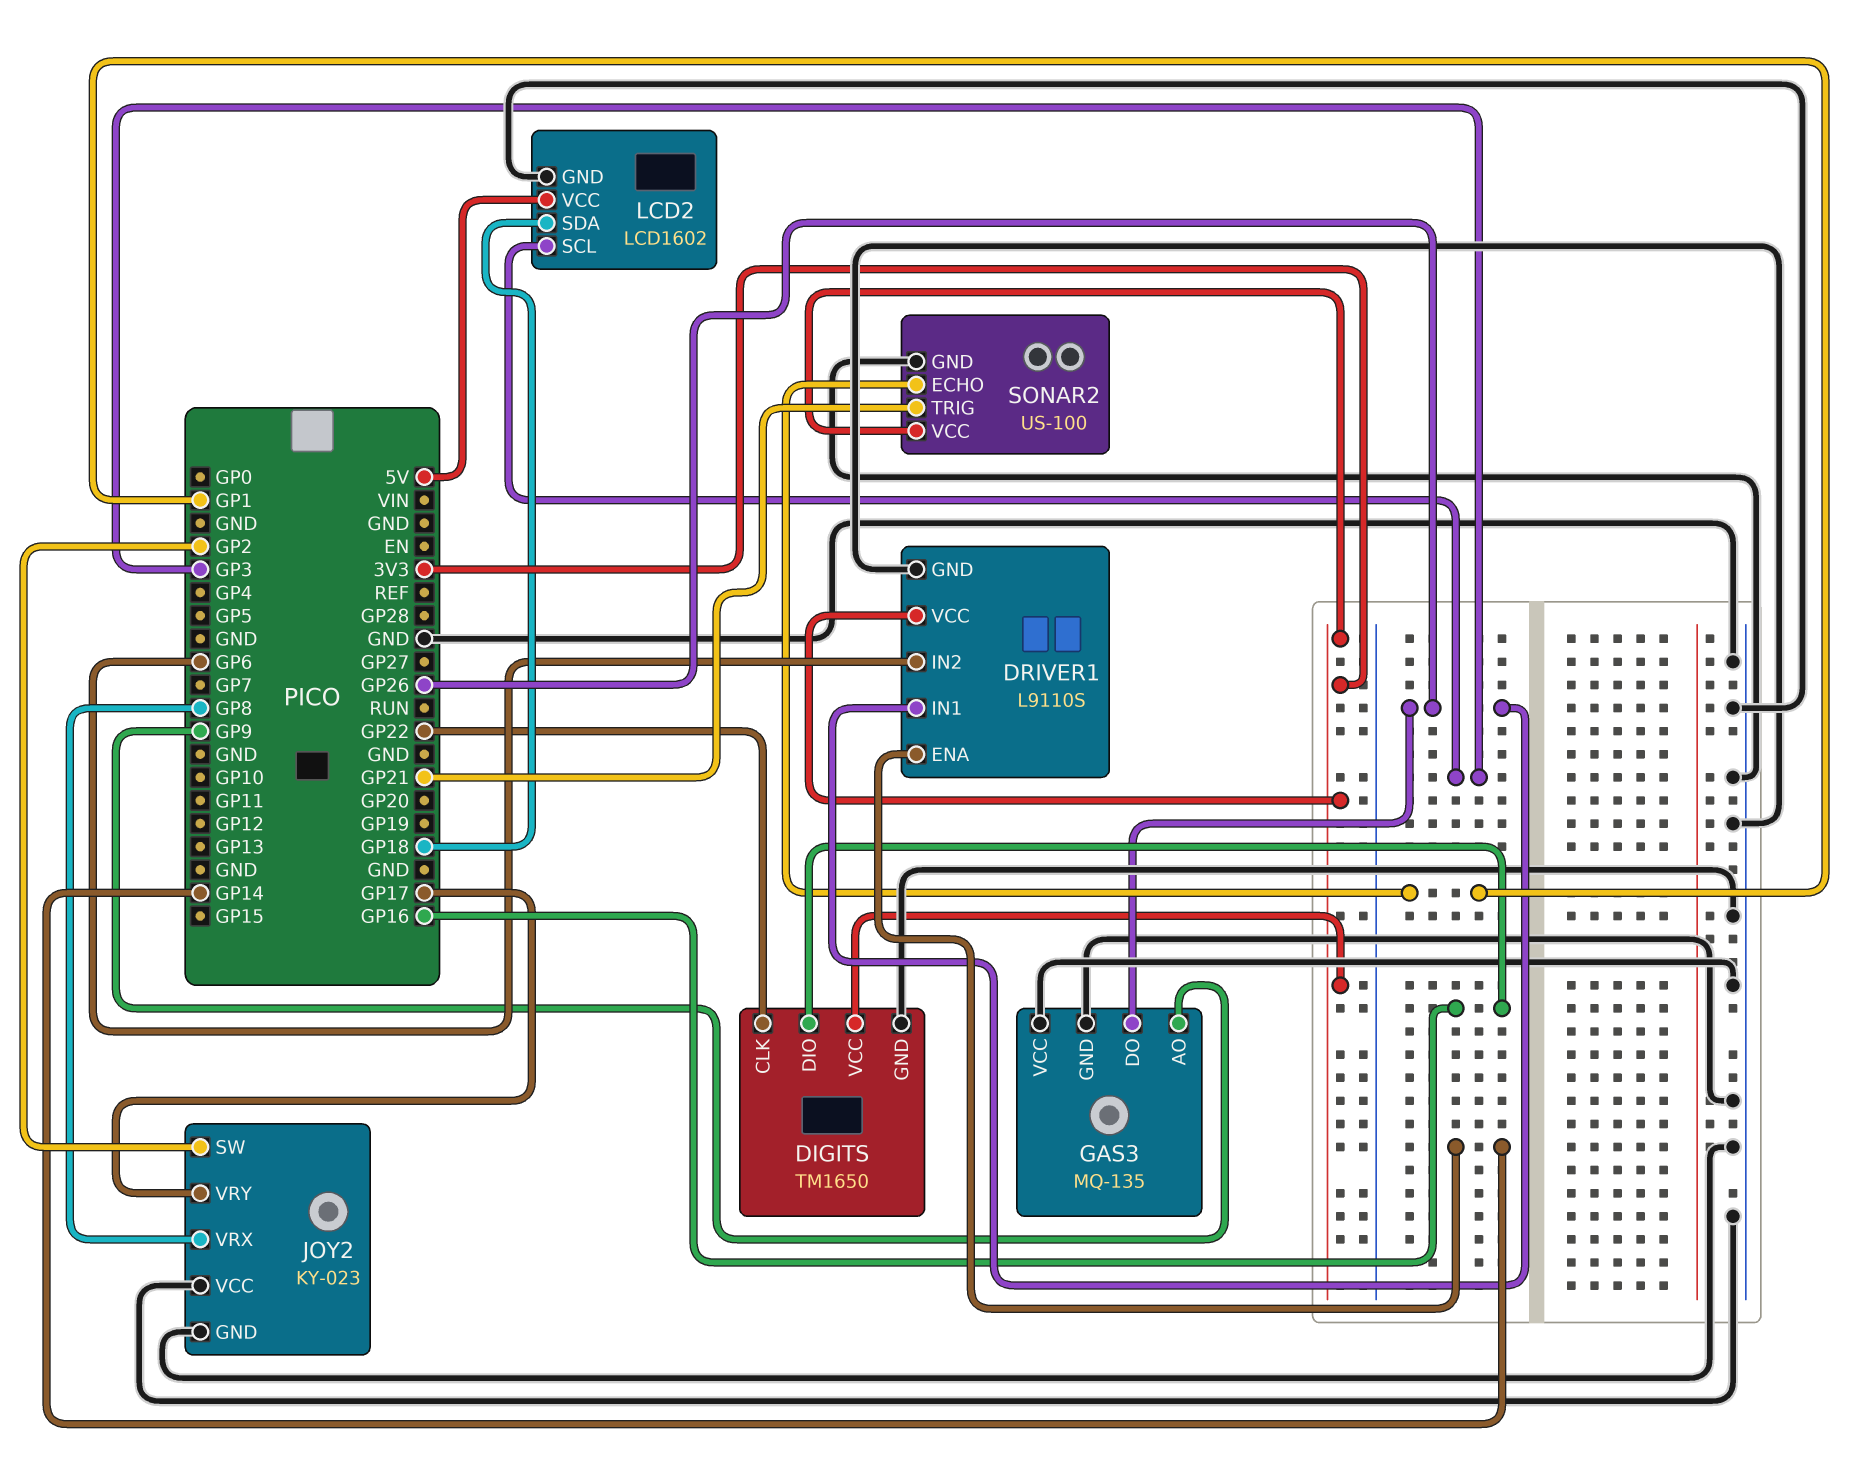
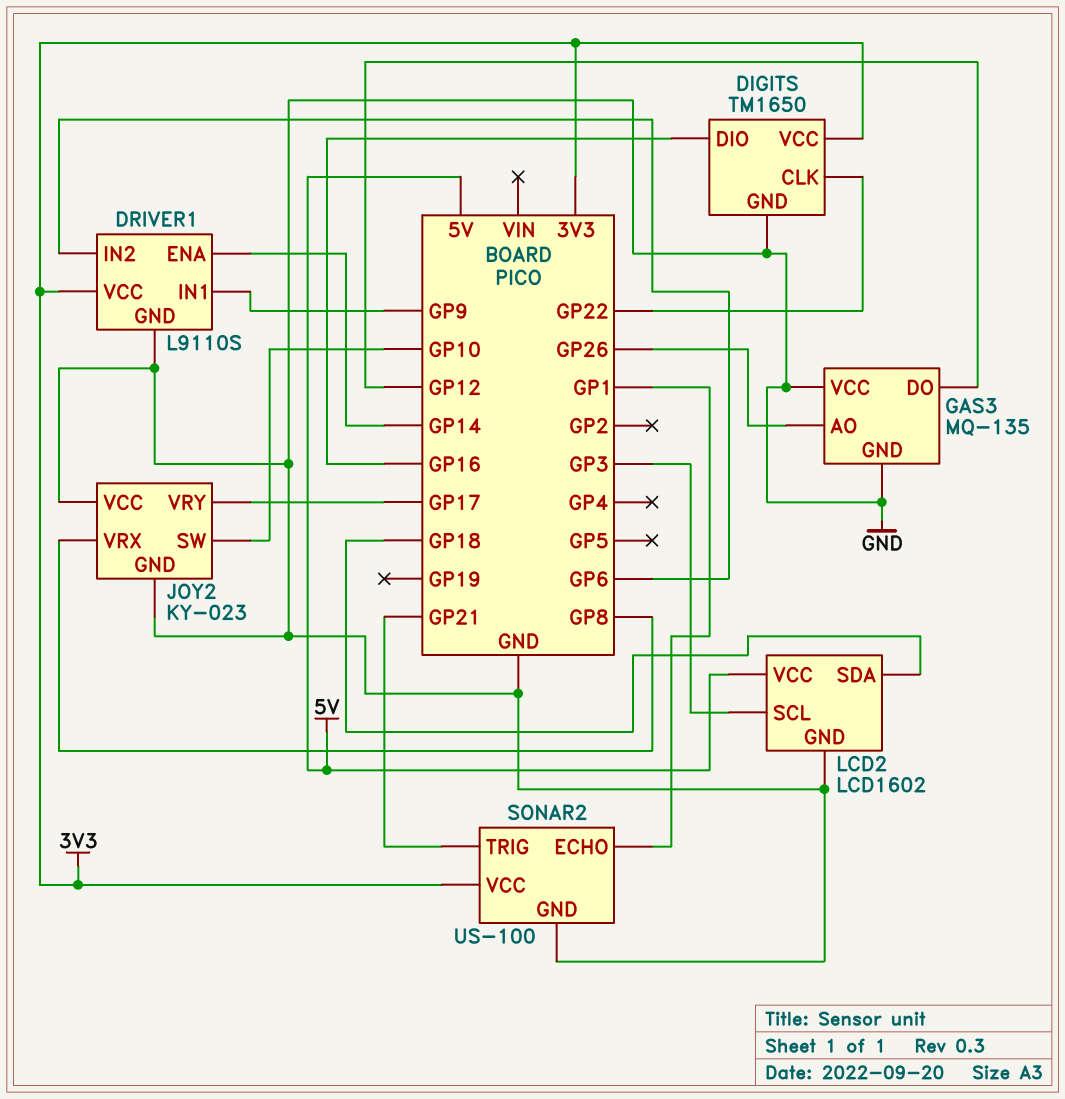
DRIVER1 pin IN1: GP26 -> GP9
GAS3 pin AO: GP9 -> GP26
GAS3 pin DO: GP26 -> GP12
JOY2 pin SW: GP2 -> GP10

